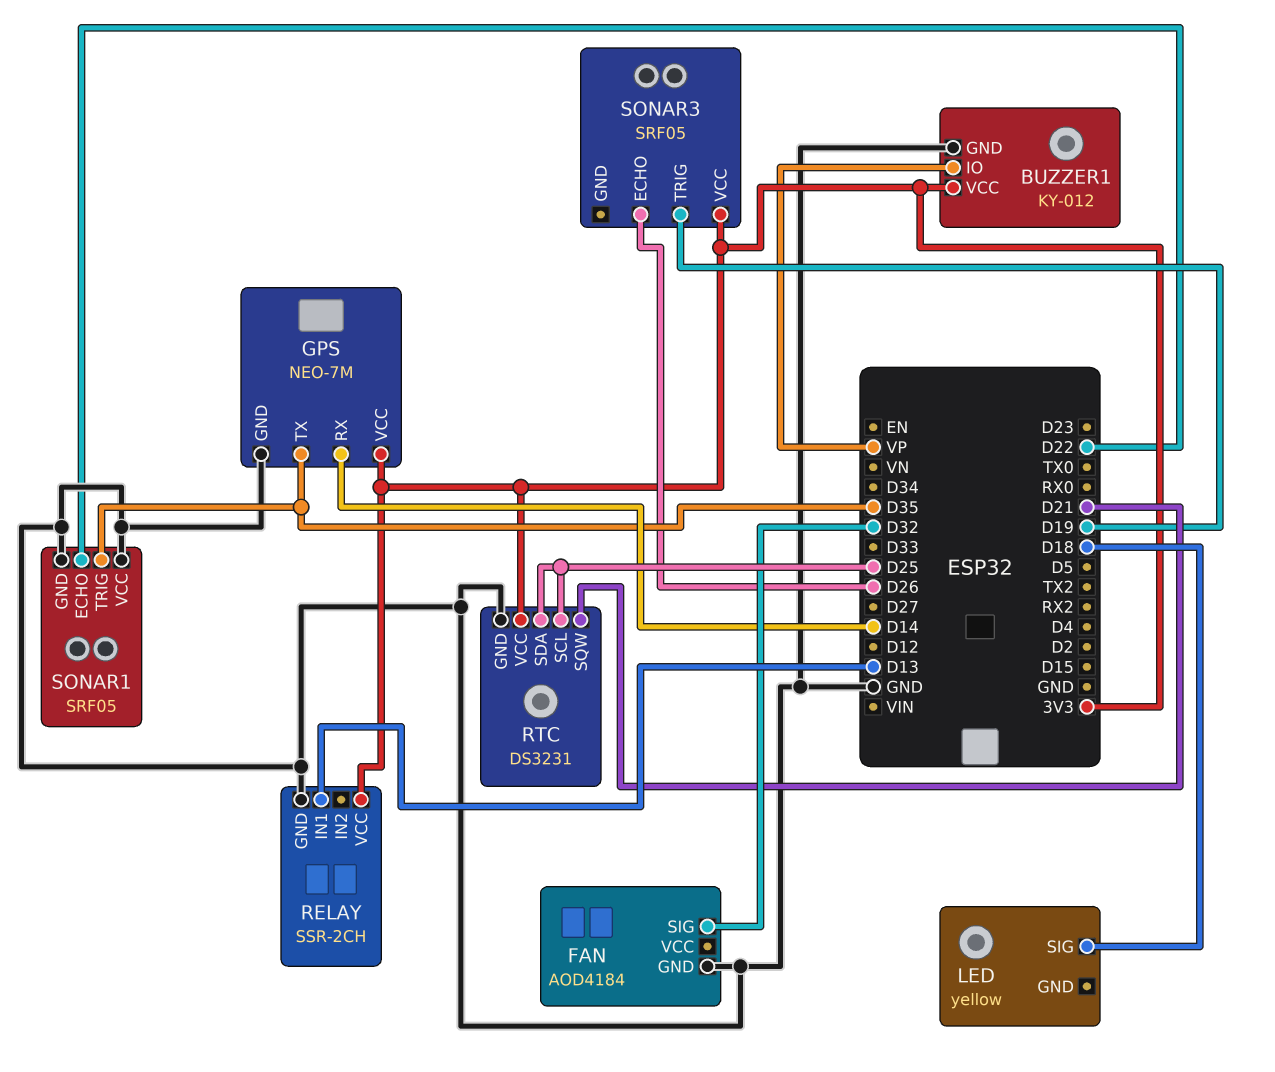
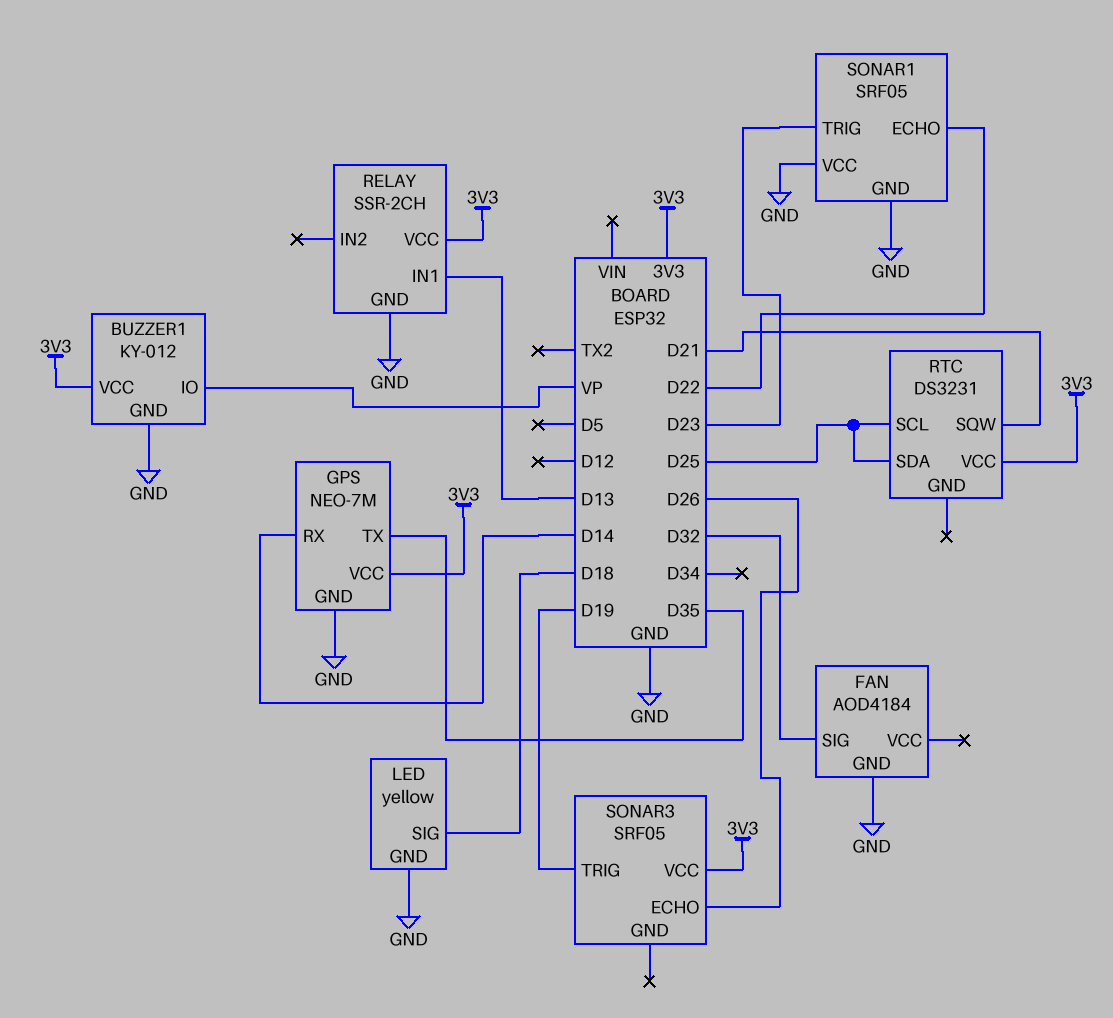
LED pin GND: none -> GND
RTC pin GND: GND -> none
SONAR1 pin TRIG: D35 -> D23

